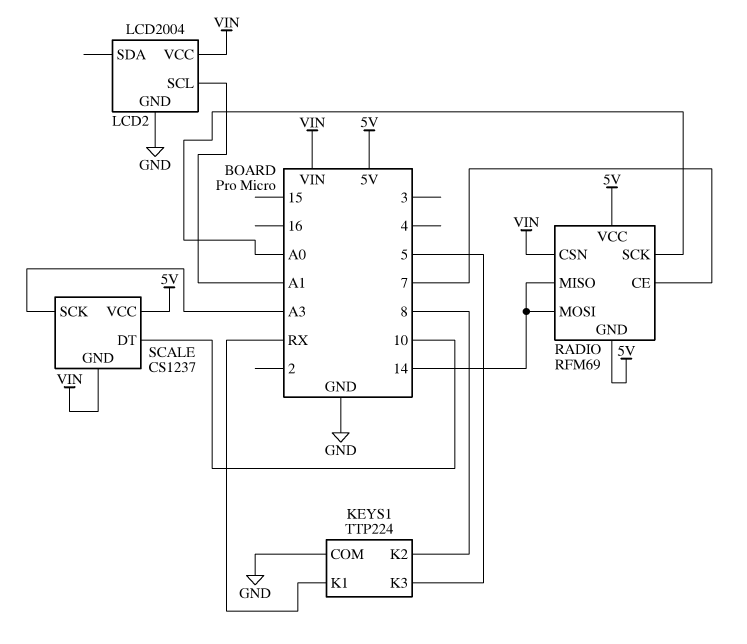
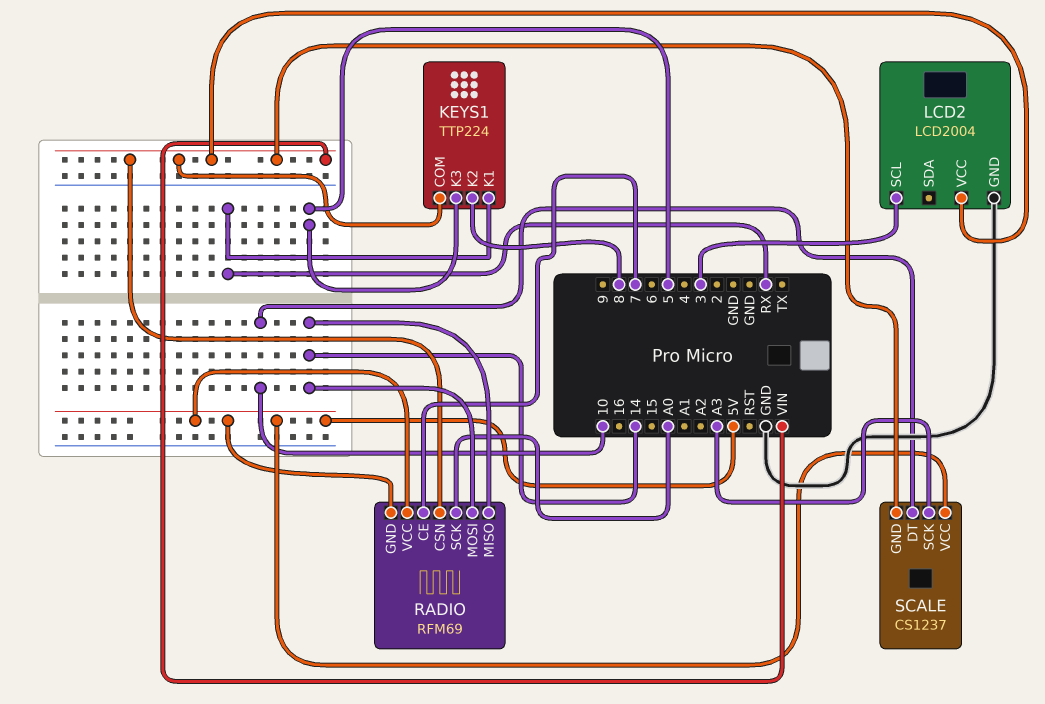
KEYS1 pin COM: GND -> VIN
LCD2 pin SCL: A1 -> 3

